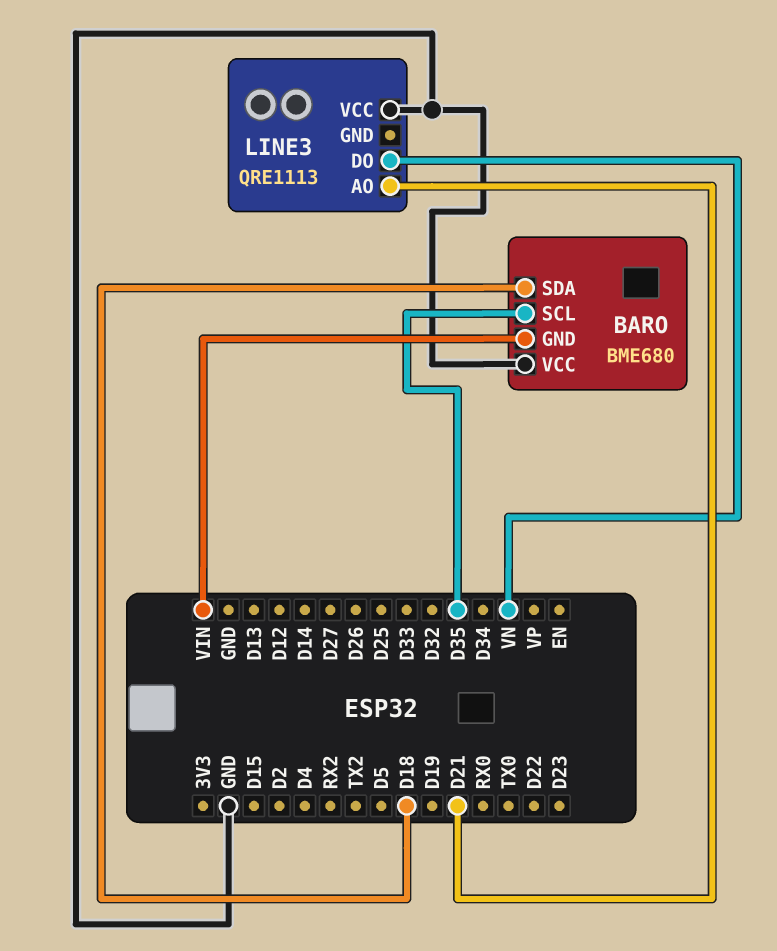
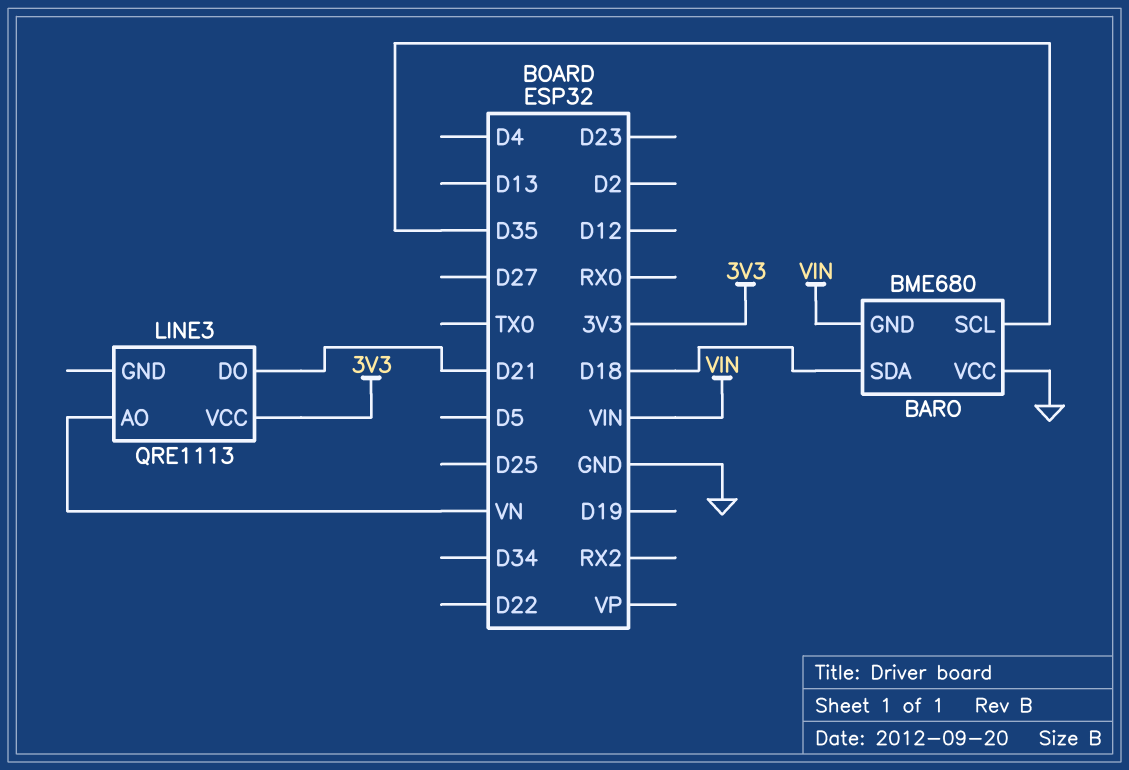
LINE3 pin AO: D21 -> VN
LINE3 pin DO: VN -> D21
LINE3 pin VCC: GND -> 3V3

